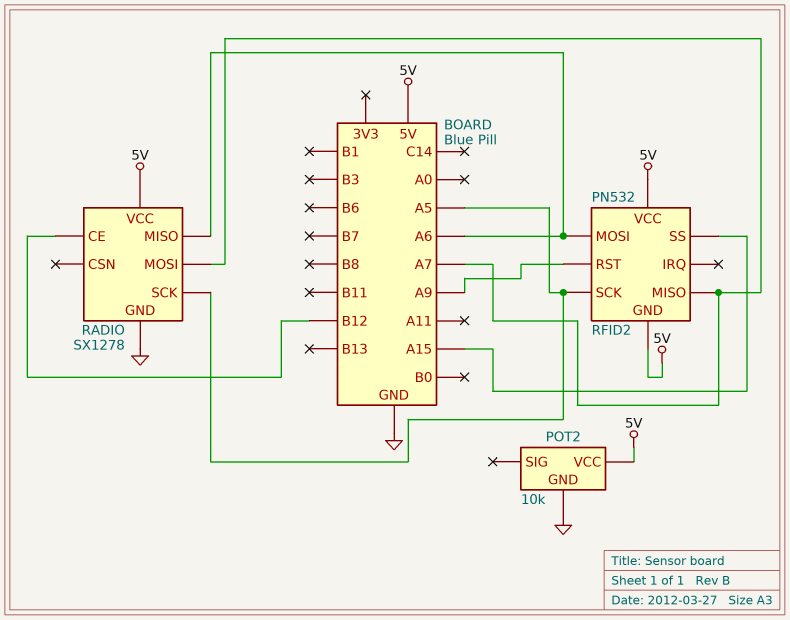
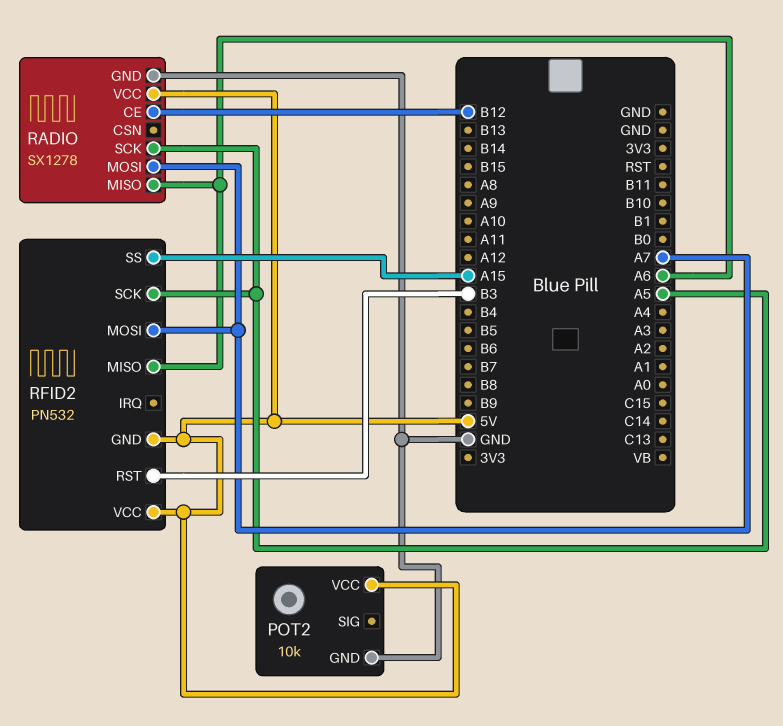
RFID2 pin MISO: A7 -> A6
RFID2 pin MOSI: A6 -> A7
RFID2 pin RST: A9 -> B3

